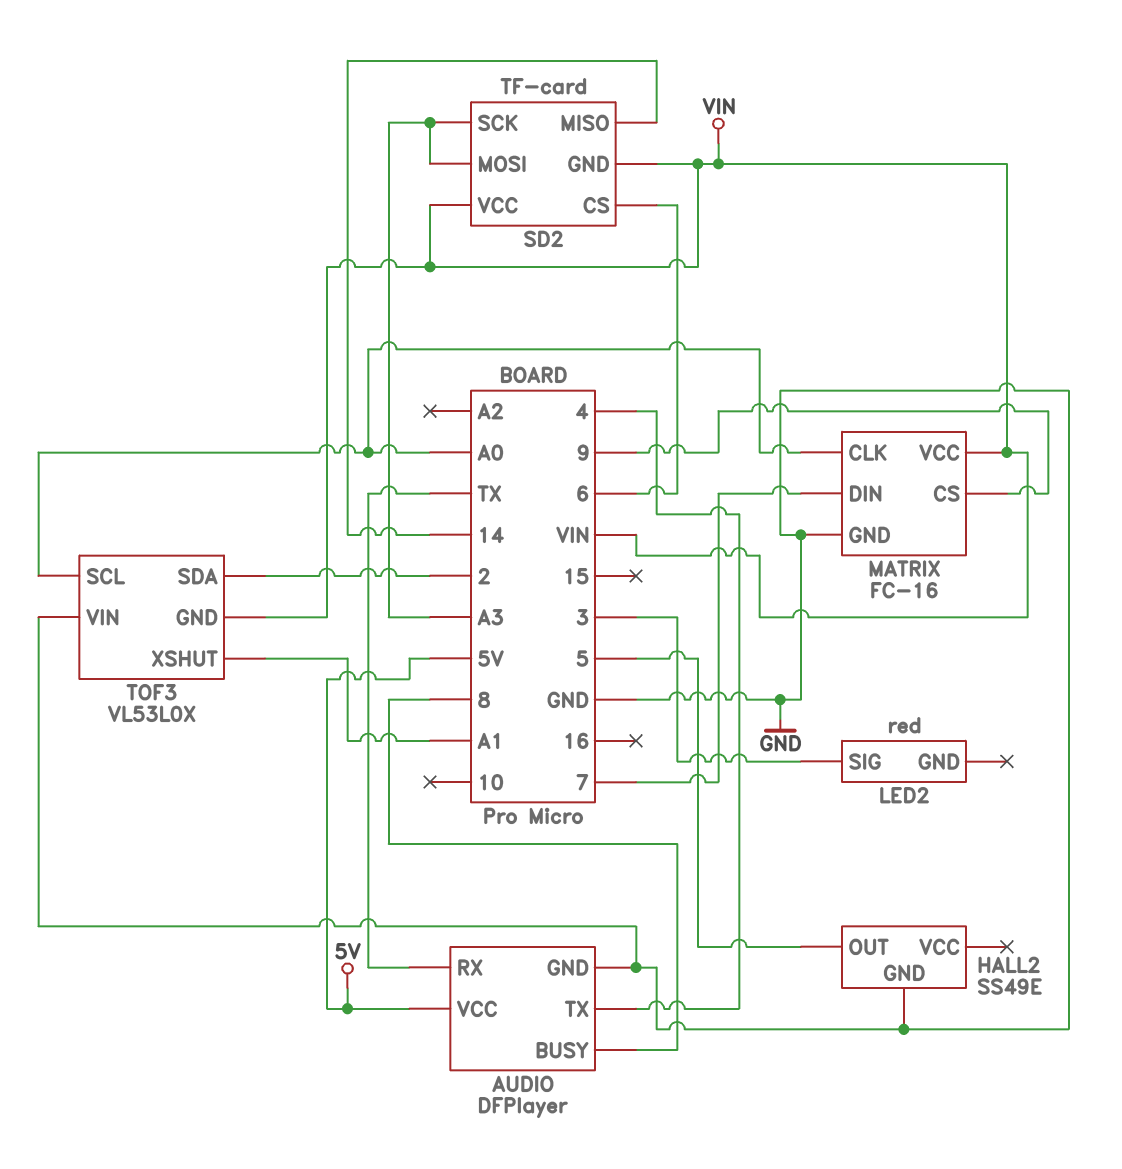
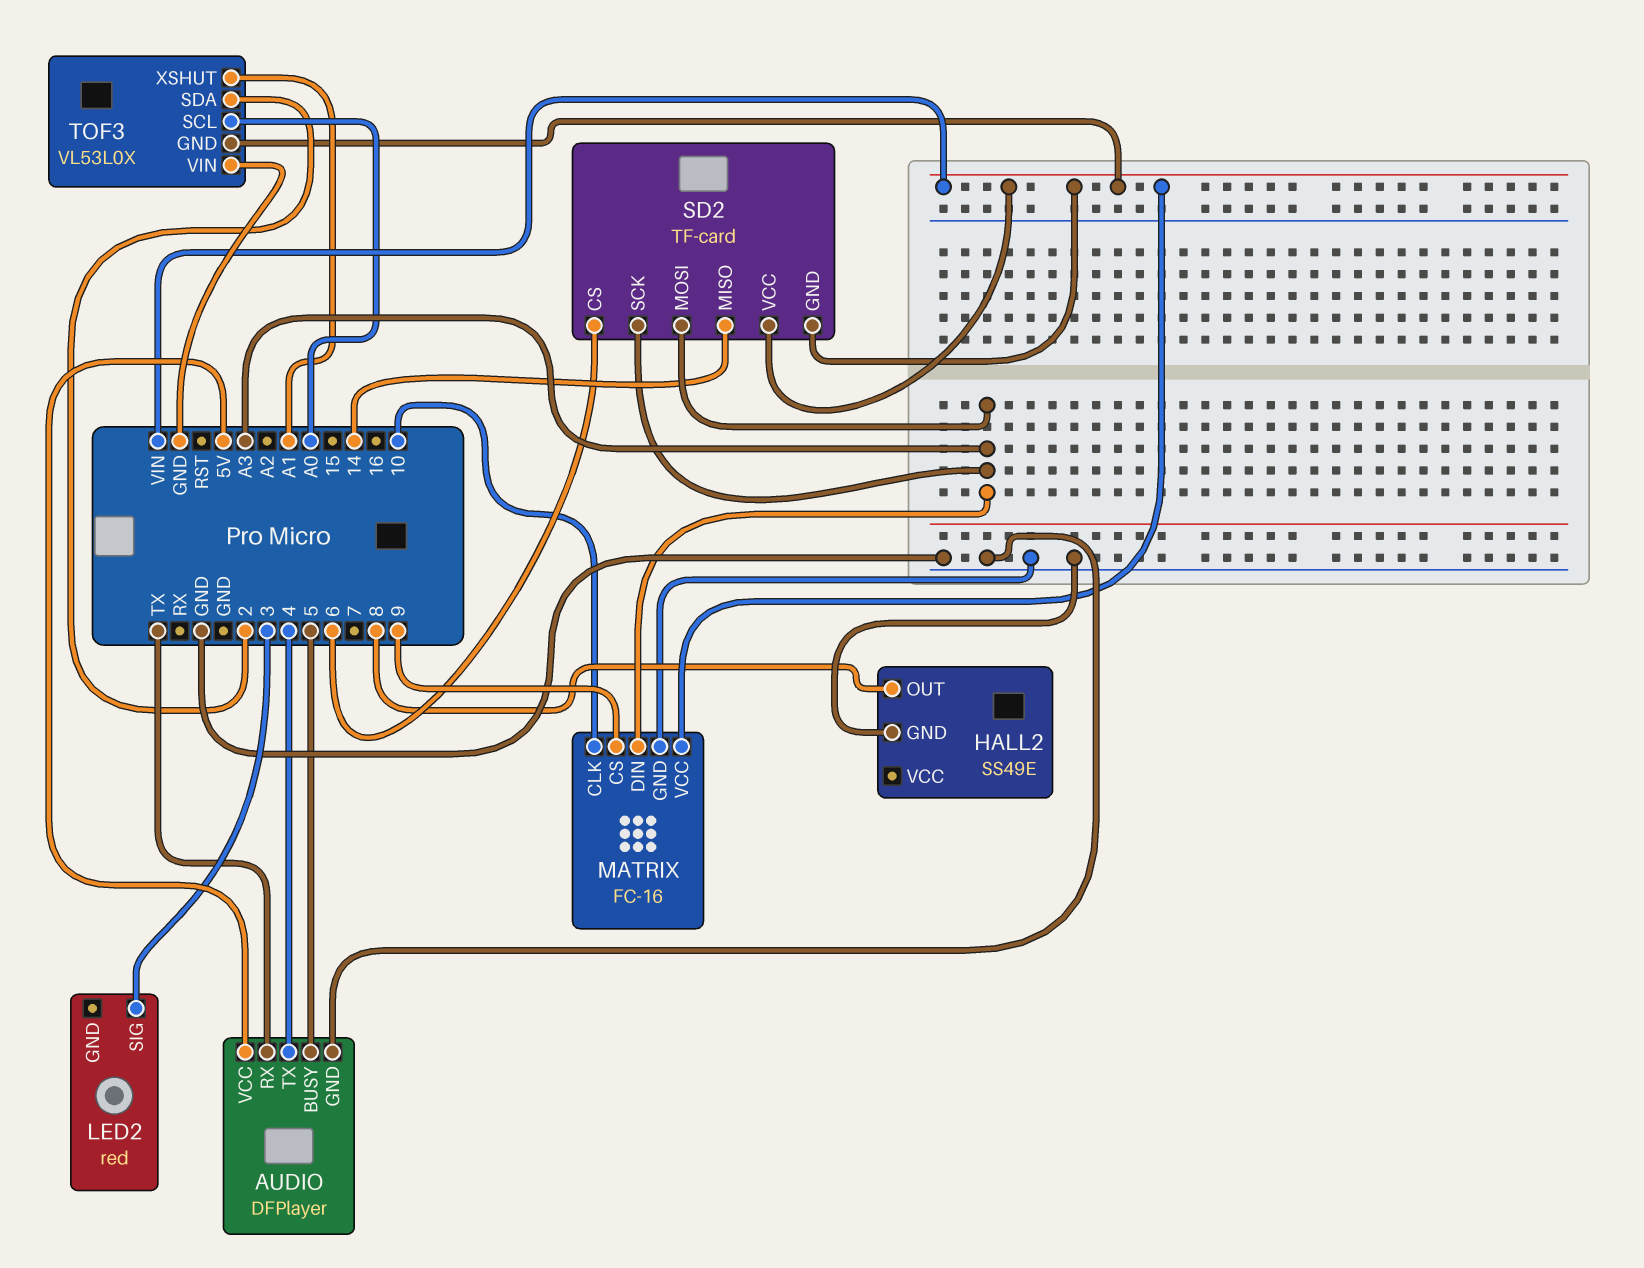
AUDIO pin BUSY: 8 -> 5
HALL2 pin OUT: 5 -> 8
MATRIX pin CLK: A0 -> 10
MATRIX pin DIN: 7 -> A3

